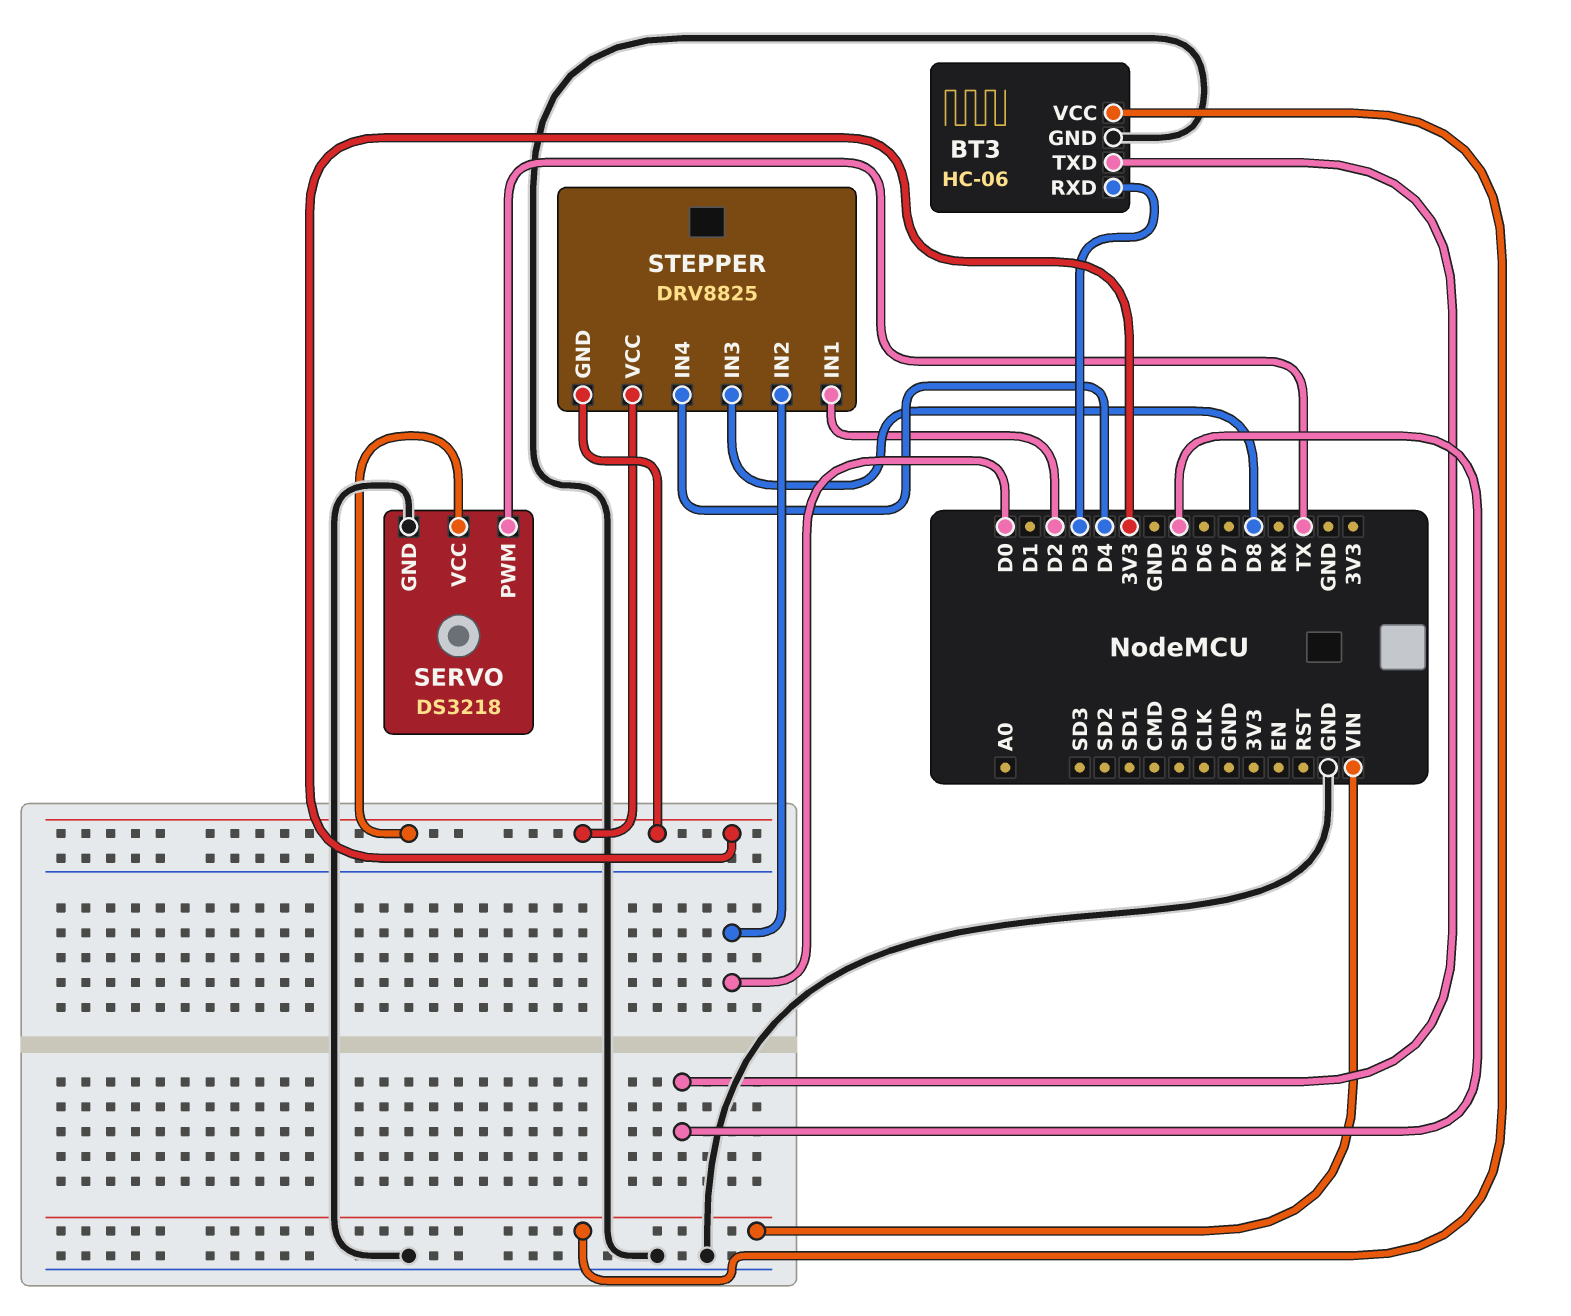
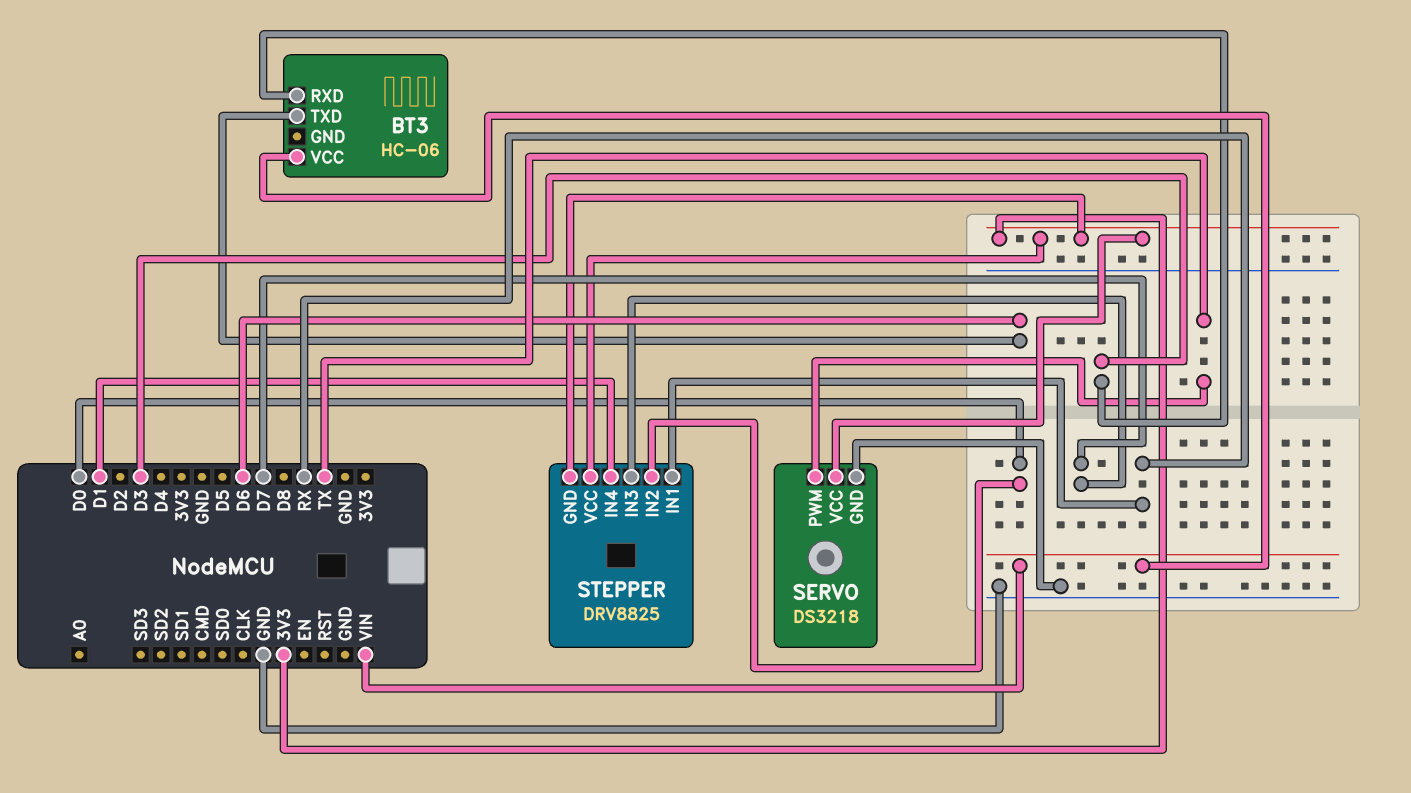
BT3 pin GND: GND -> none
BT3 pin TXD: D5 -> D6
STEPPER pin IN1: D2 -> RX
STEPPER pin IN3: D8 -> D7
STEPPER pin IN4: D4 -> D1

